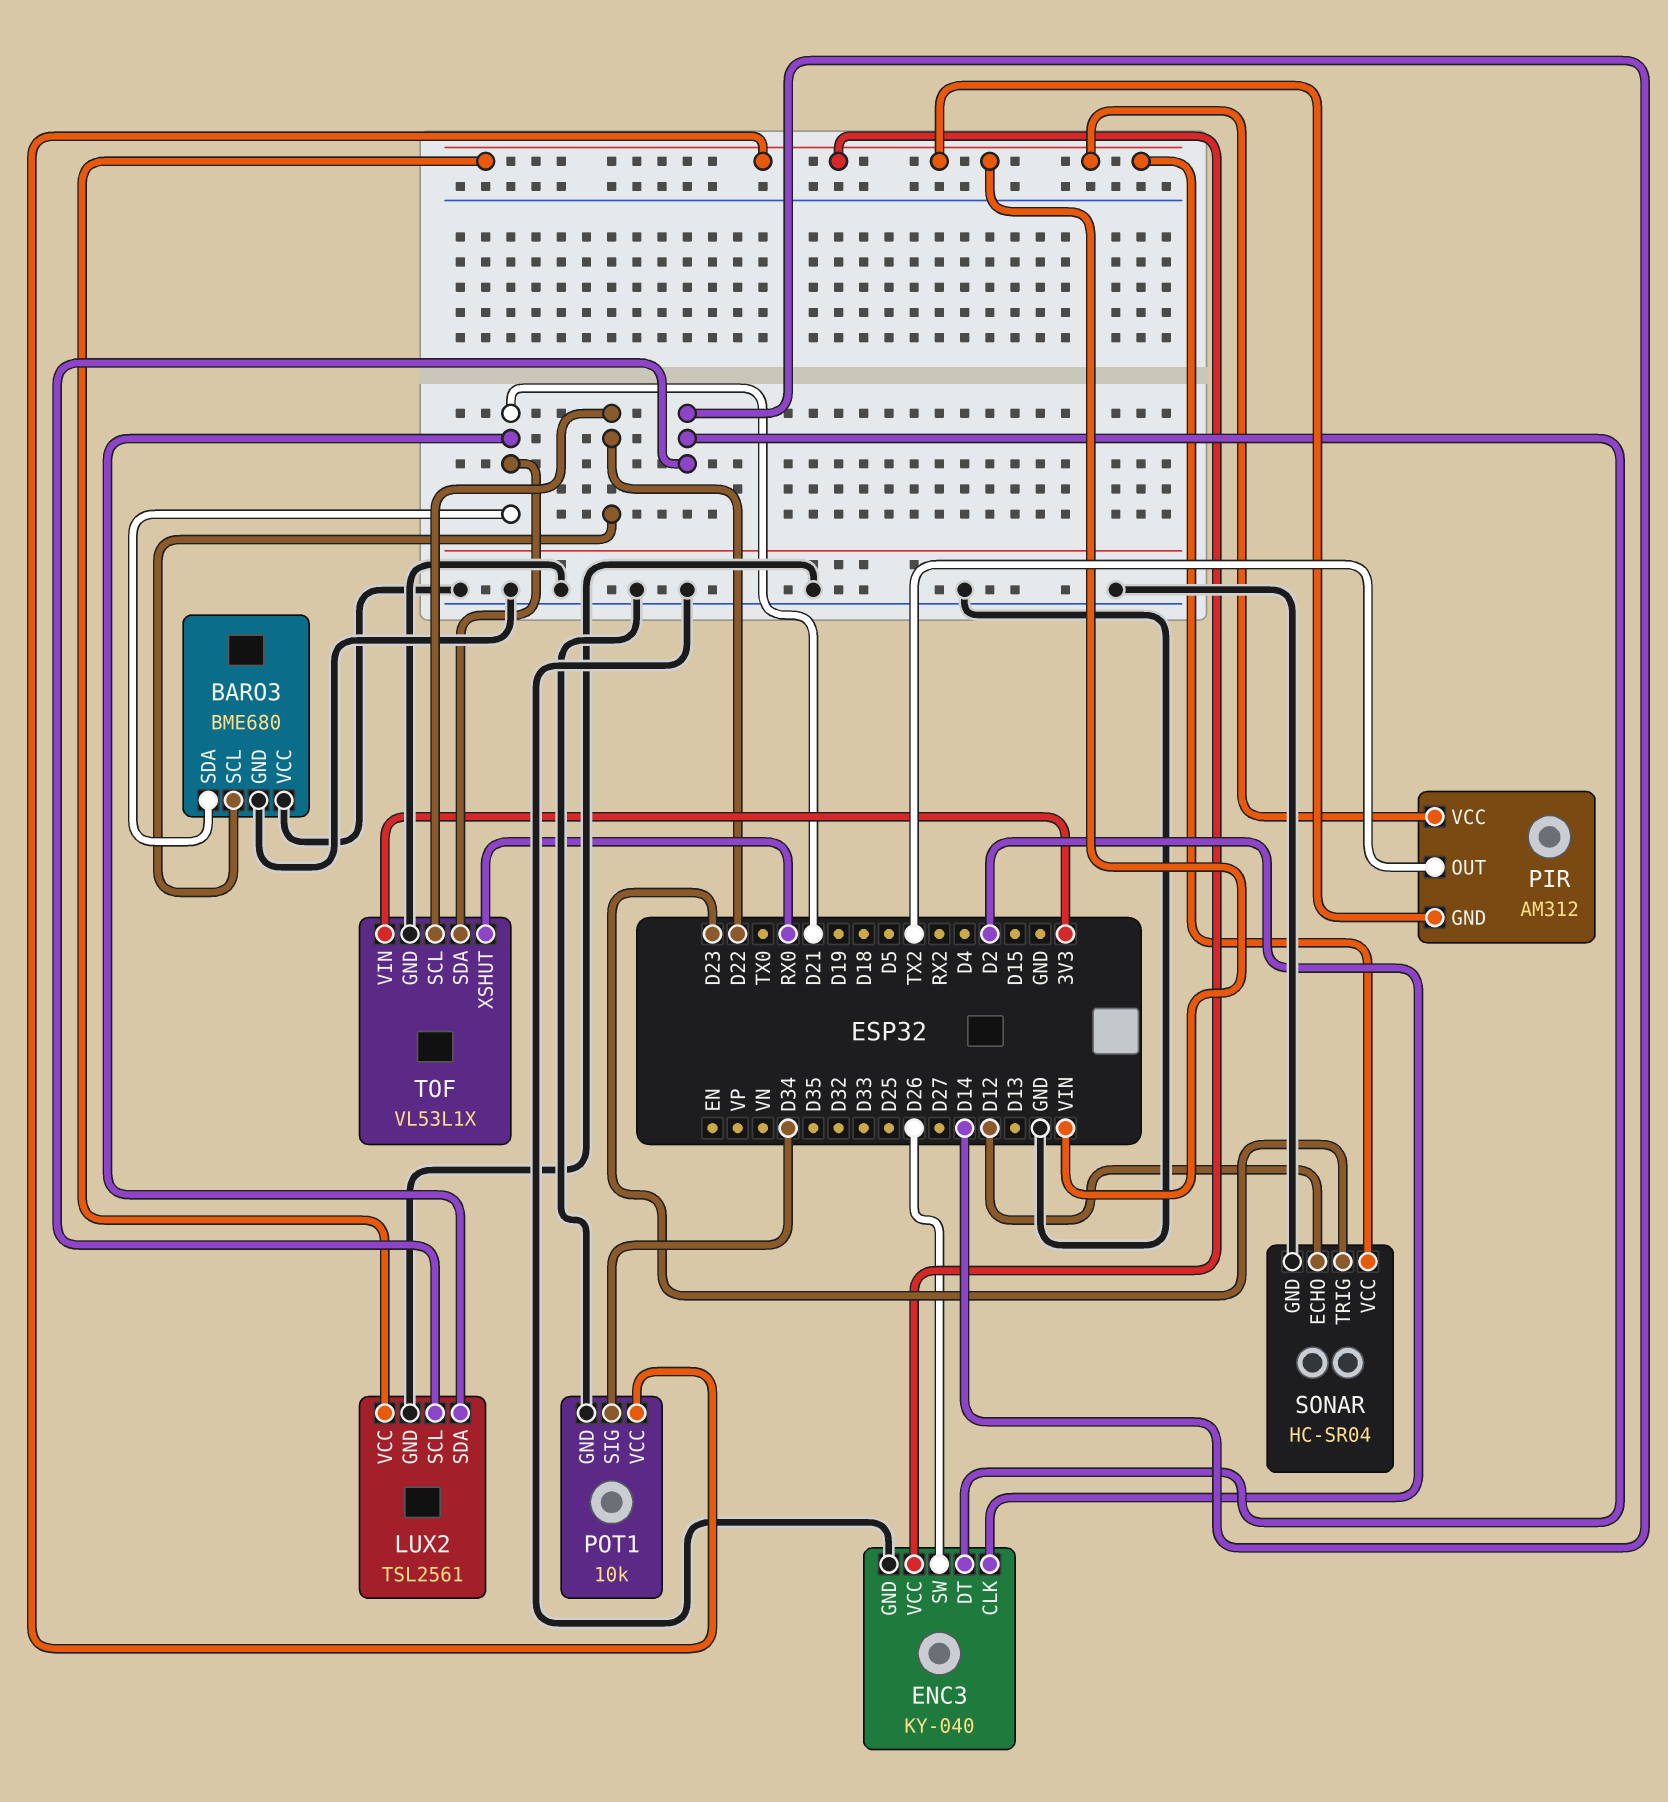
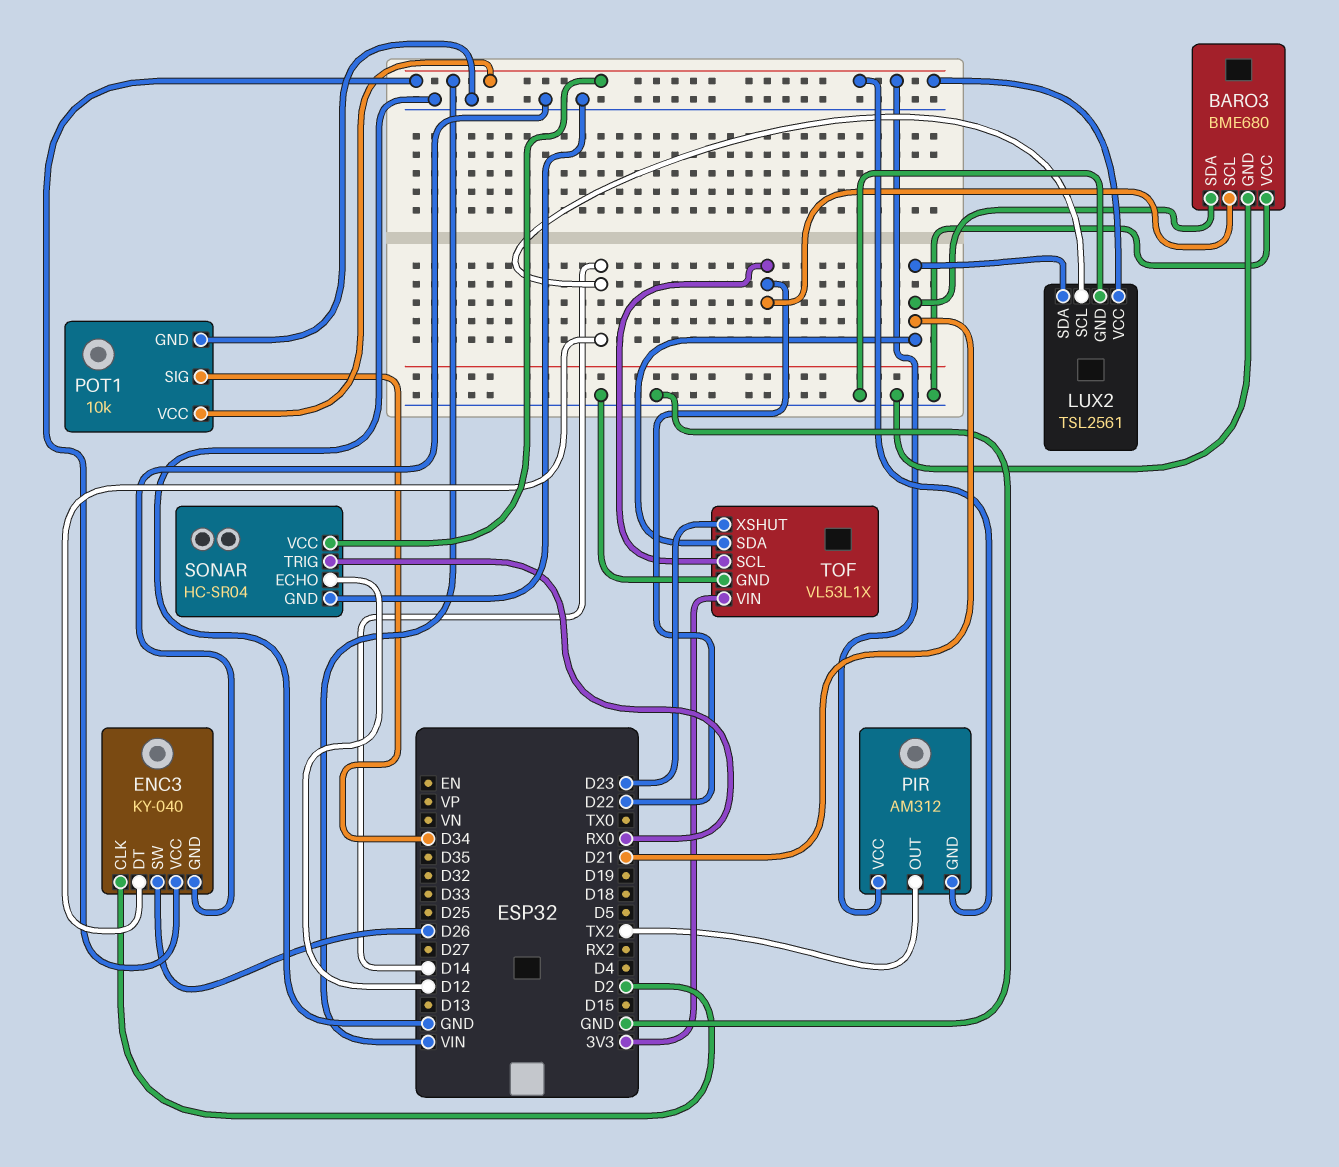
SONAR pin TRIG: D23 -> RX0
TOF pin XSHUT: RX0 -> D23

